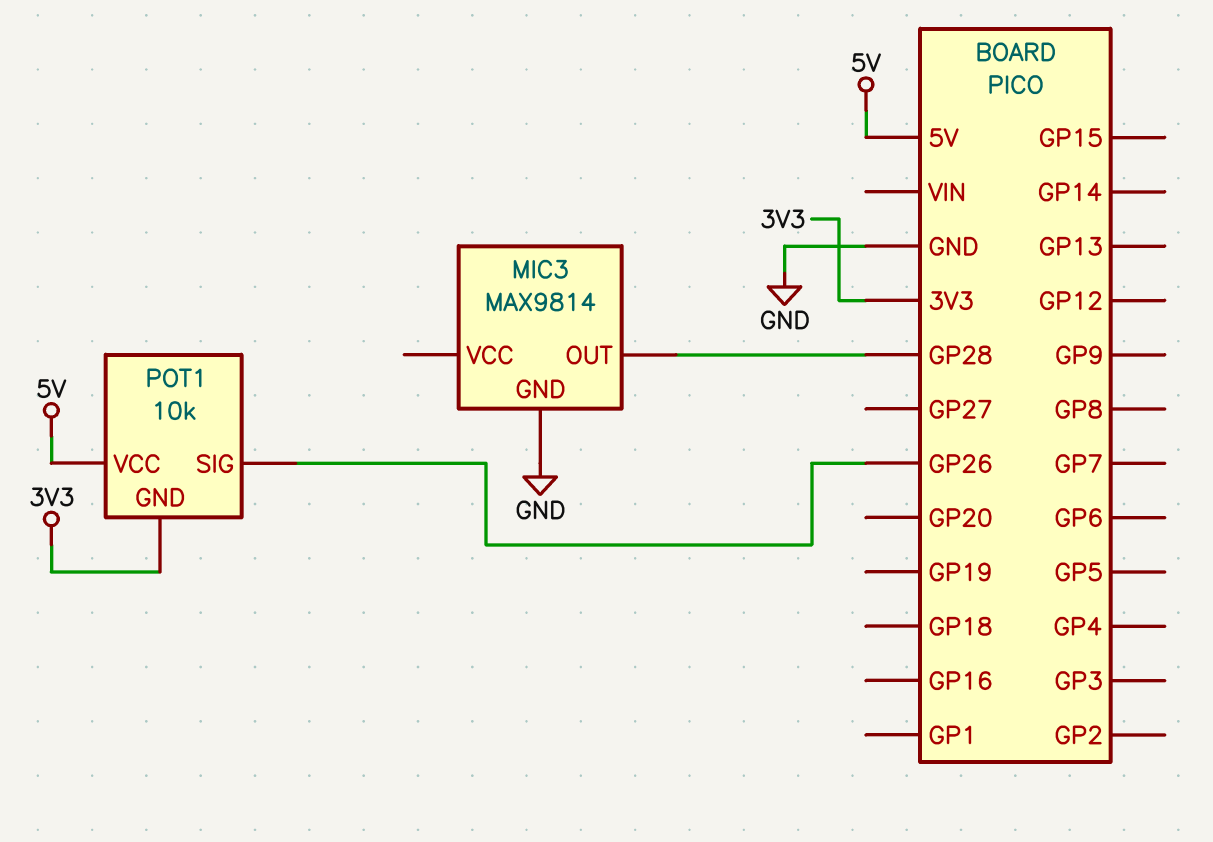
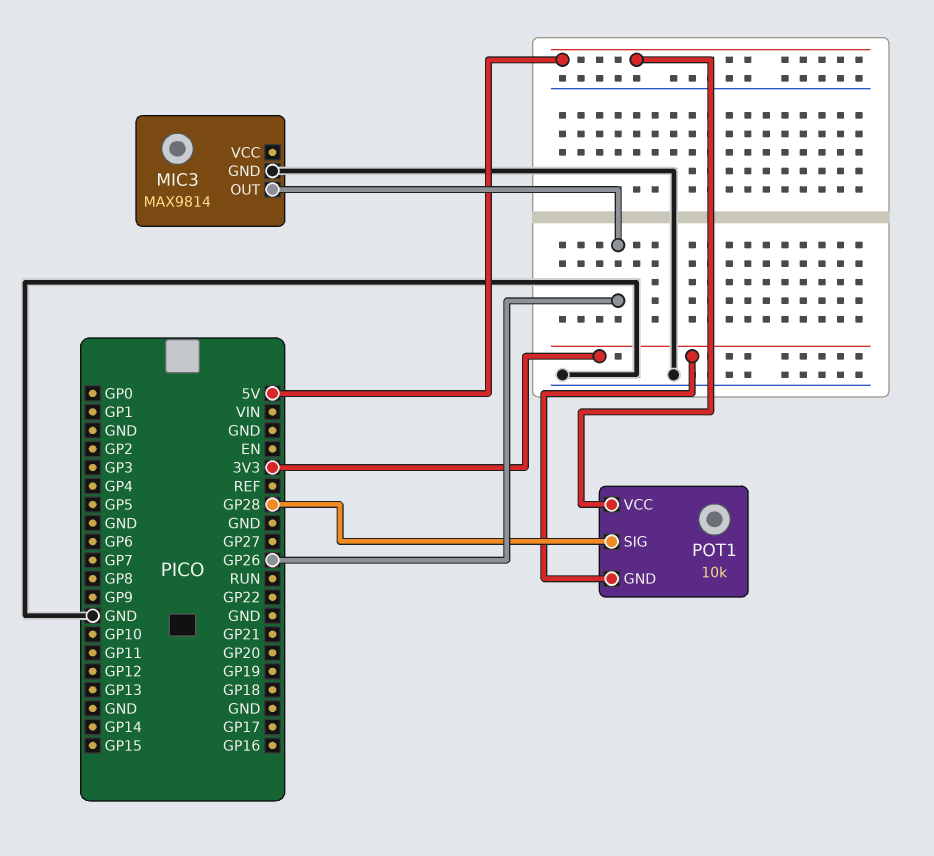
MIC3 pin OUT: GP28 -> GP26
POT1 pin SIG: GP26 -> GP28

